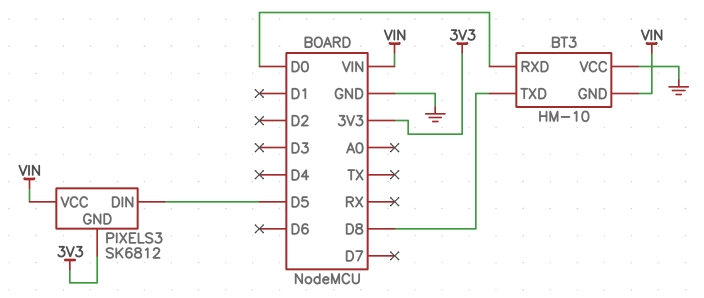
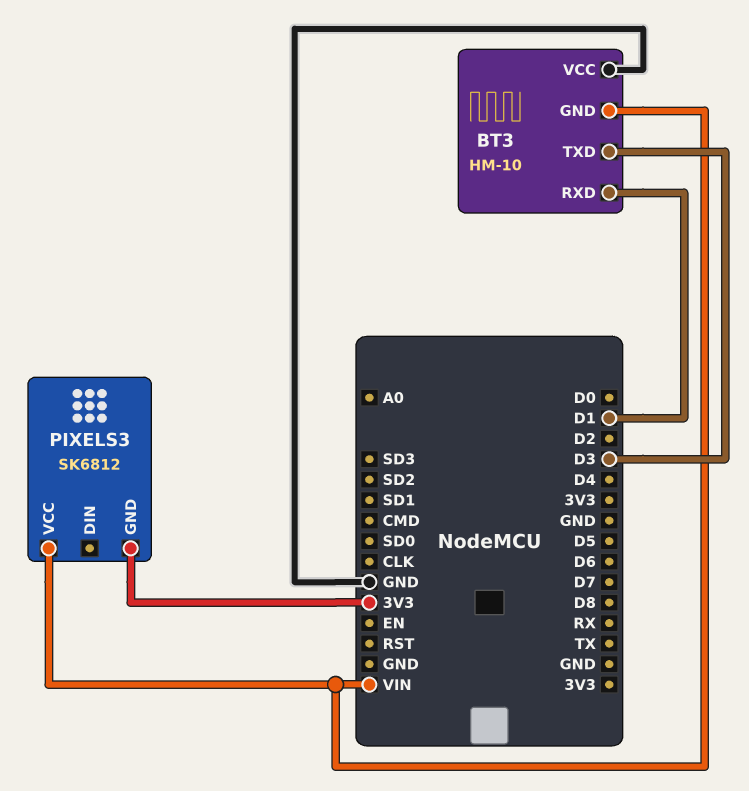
BT3 pin RXD: D0 -> D1
BT3 pin TXD: D8 -> D3
PIXELS3 pin DIN: D5 -> none

